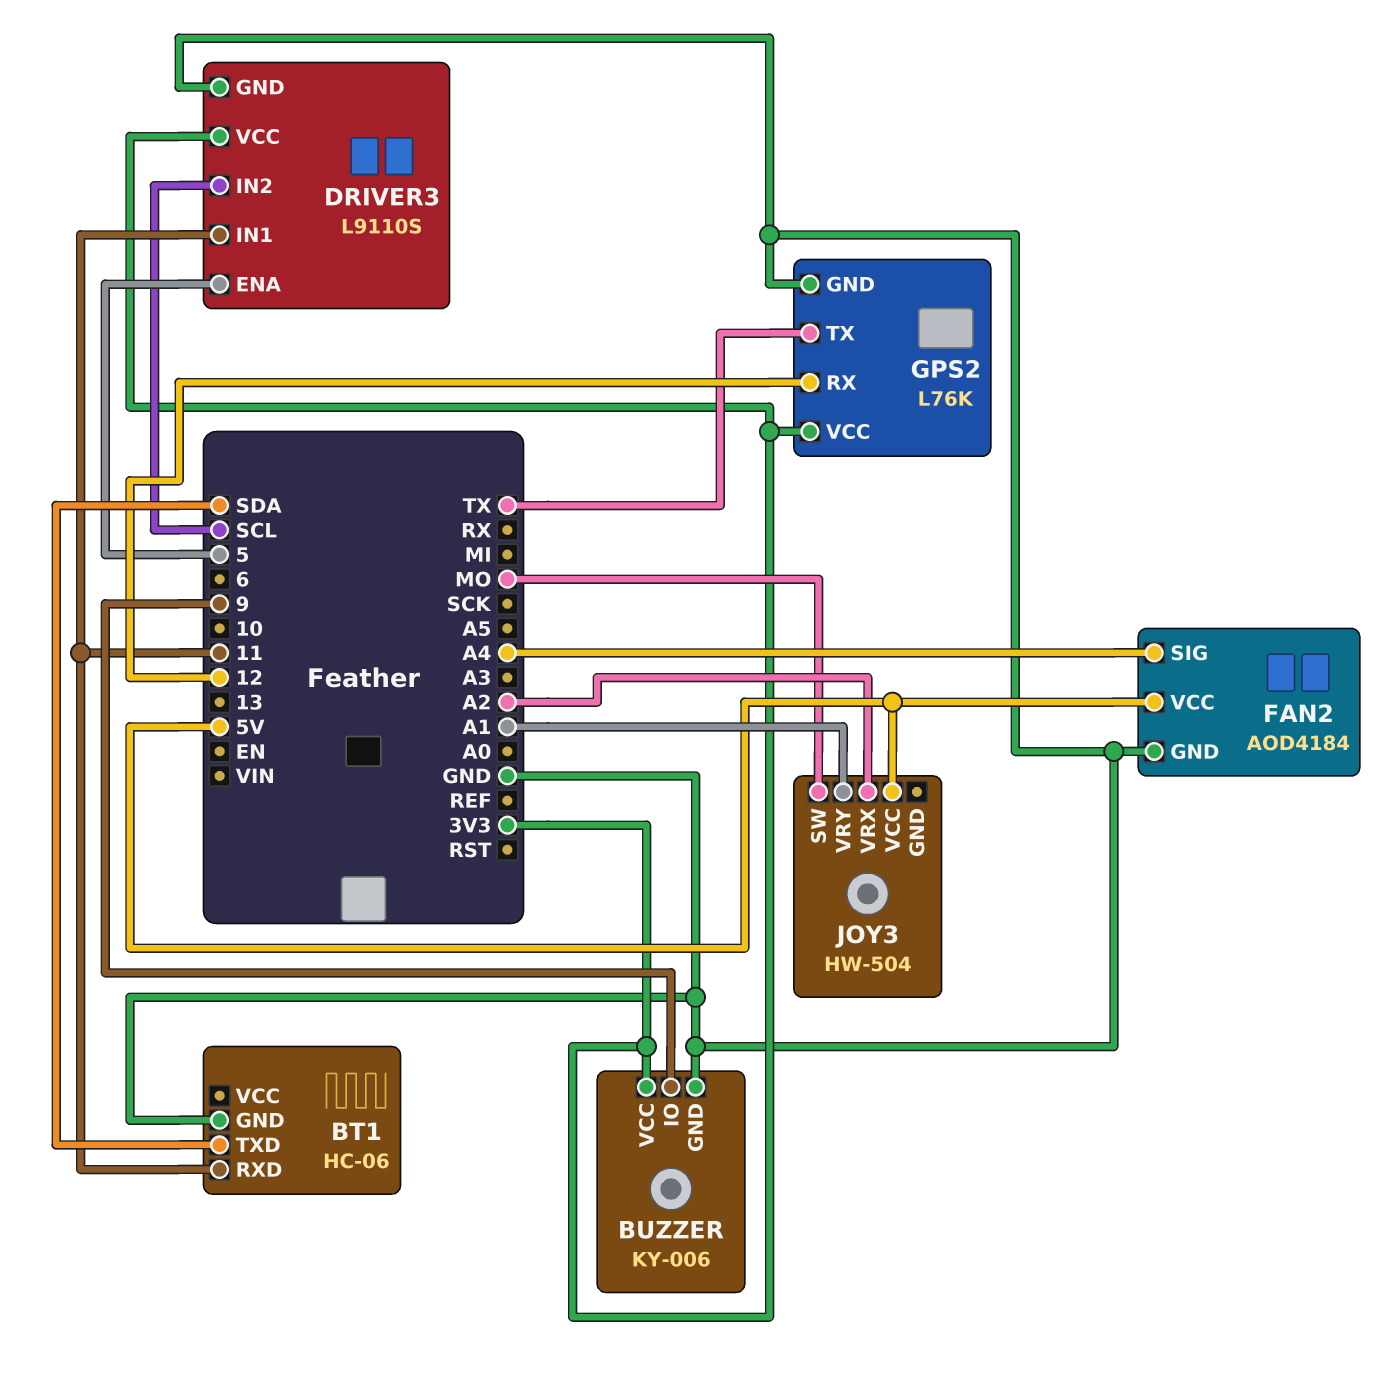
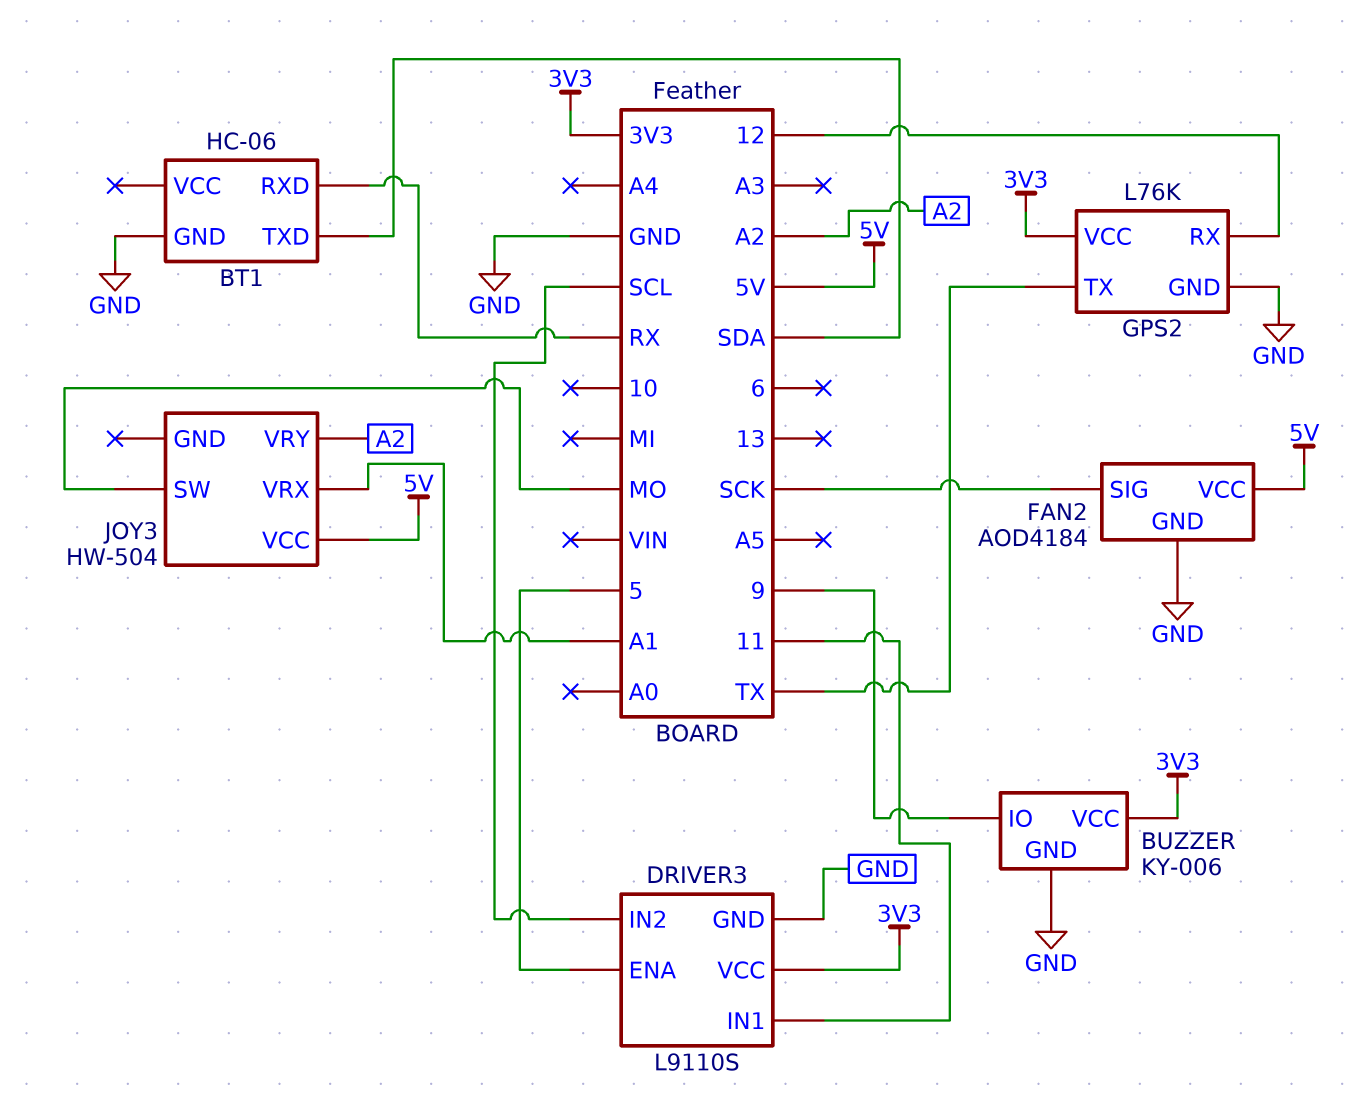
BT1 pin RXD: 11 -> RX
FAN2 pin SIG: A4 -> SCK
JOY3 pin VRX: A2 -> A1
JOY3 pin VRY: A1 -> A2

